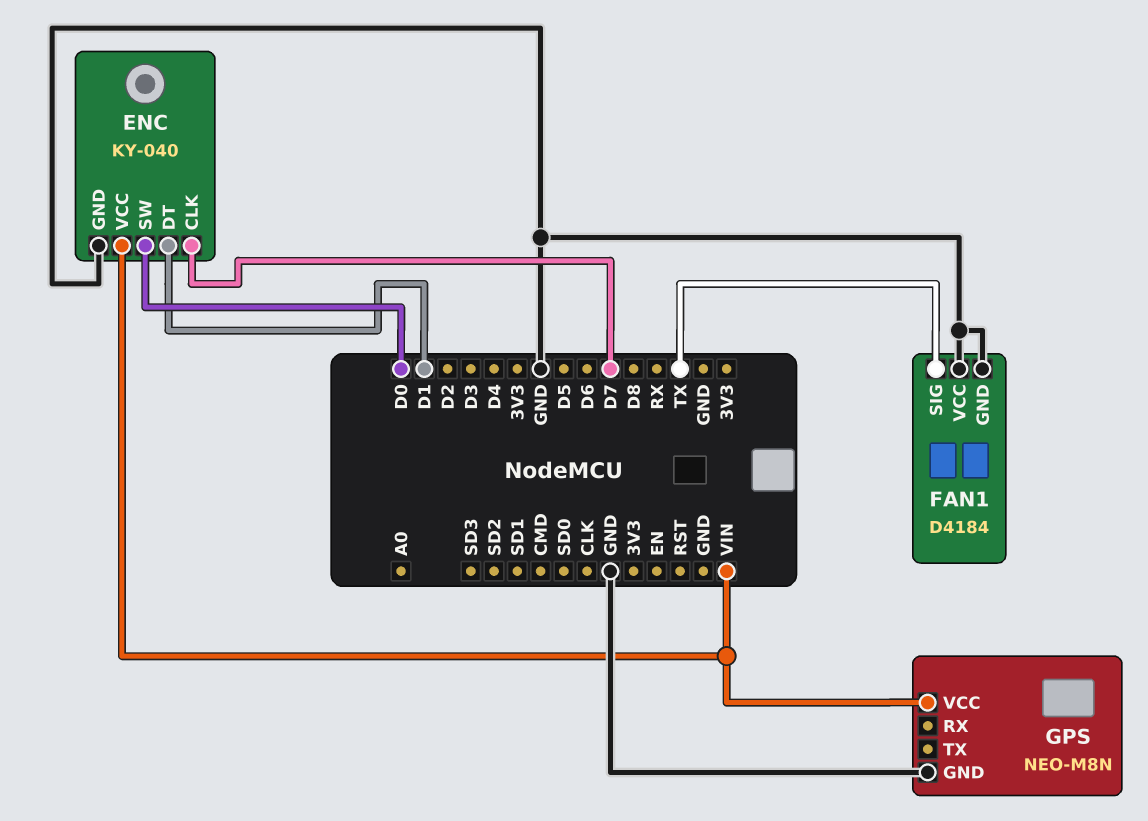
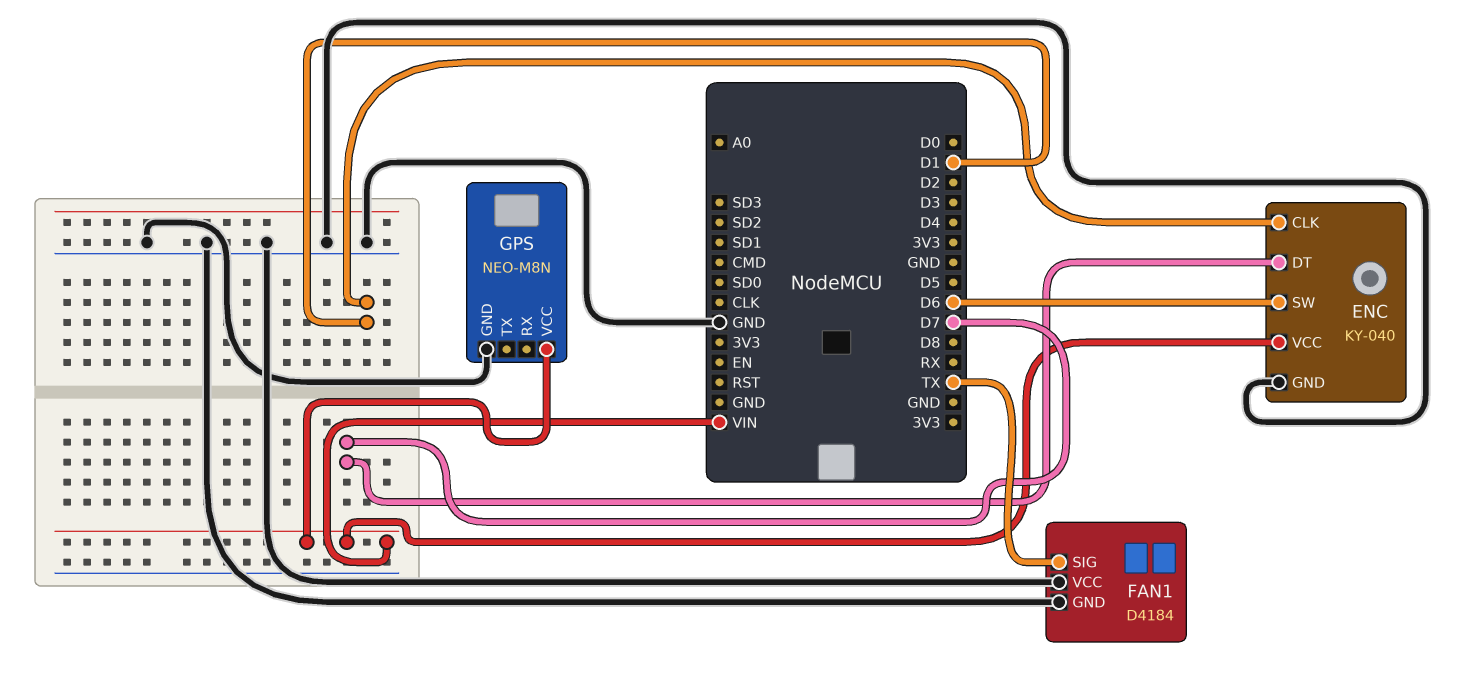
ENC pin CLK: D7 -> D1
ENC pin DT: D1 -> D7
ENC pin SW: D0 -> D6

